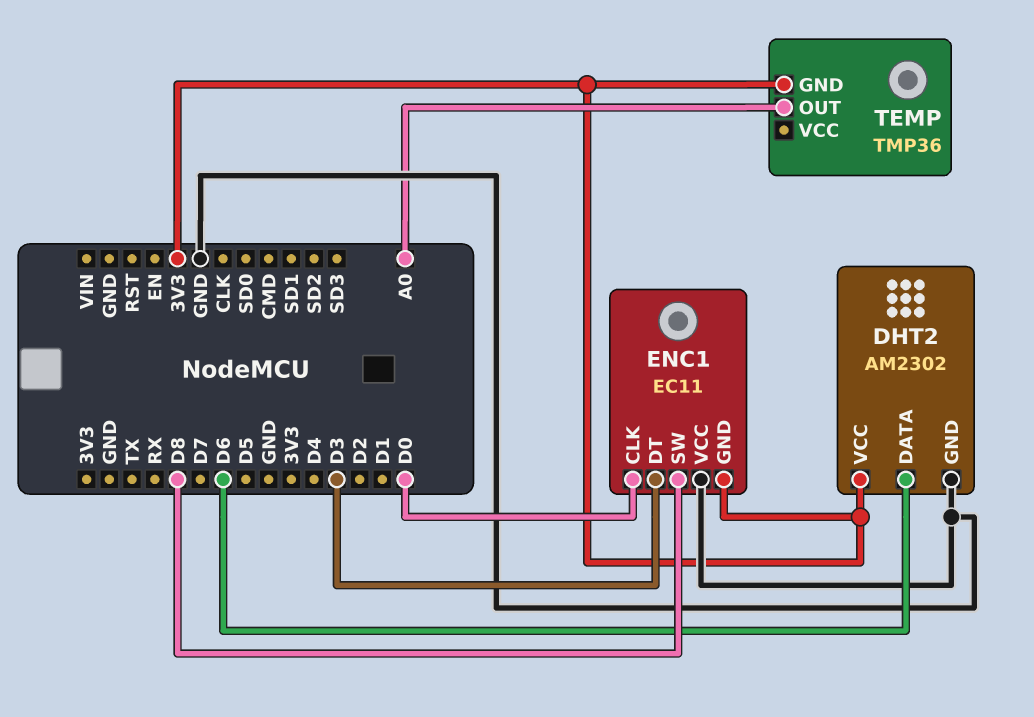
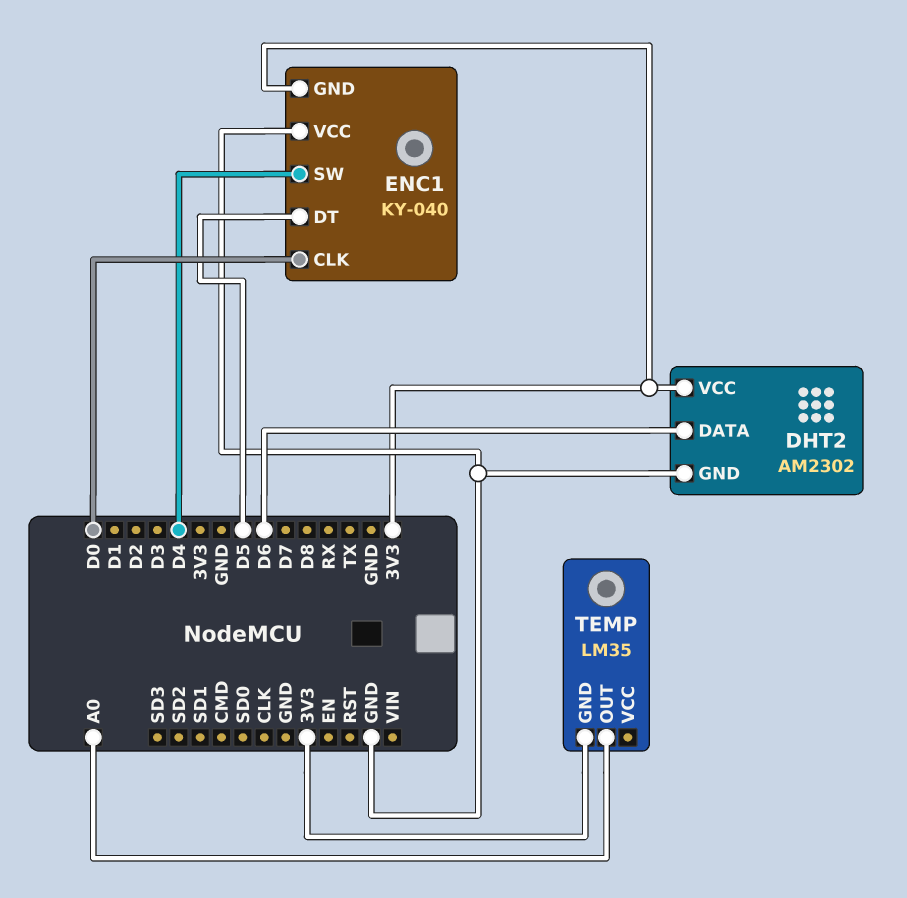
ENC1: EC11 -> KY-040
ENC1 pin DT: D3 -> D5
ENC1 pin SW: D8 -> D4
TEMP: TMP36 -> LM35

